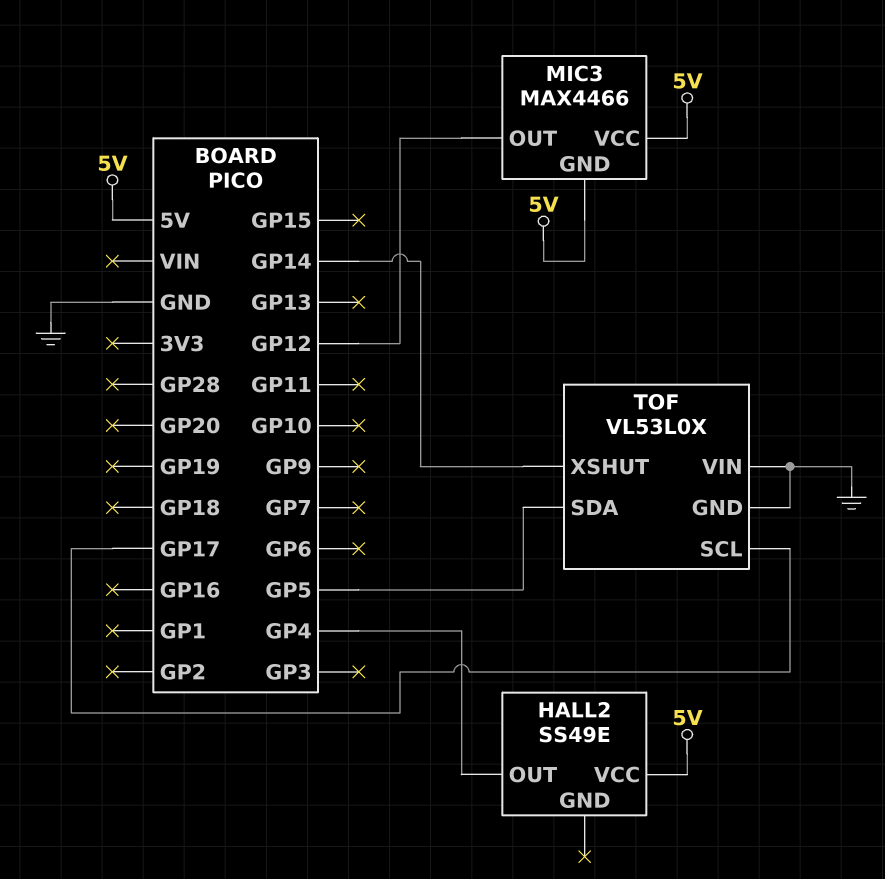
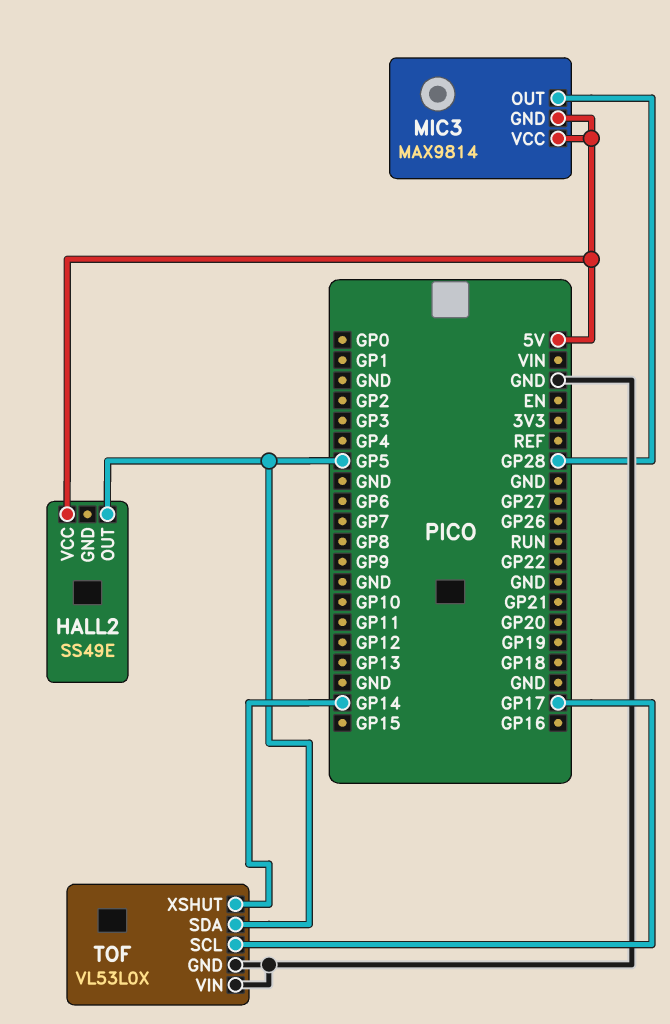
HALL2 pin OUT: GP4 -> GP5
MIC3: MAX4466 -> MAX9814
MIC3 pin OUT: GP12 -> GP28

